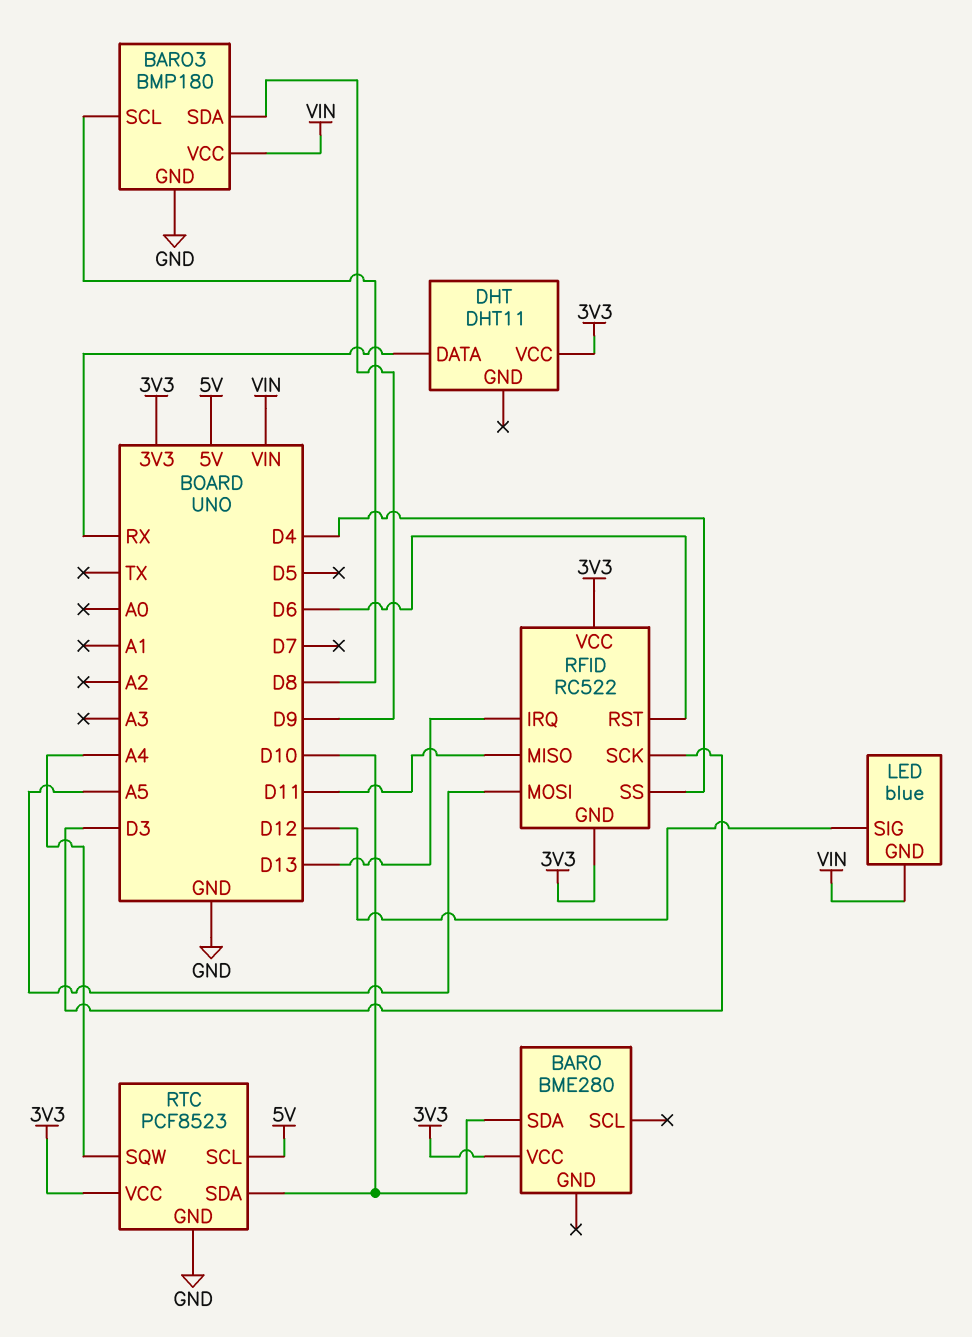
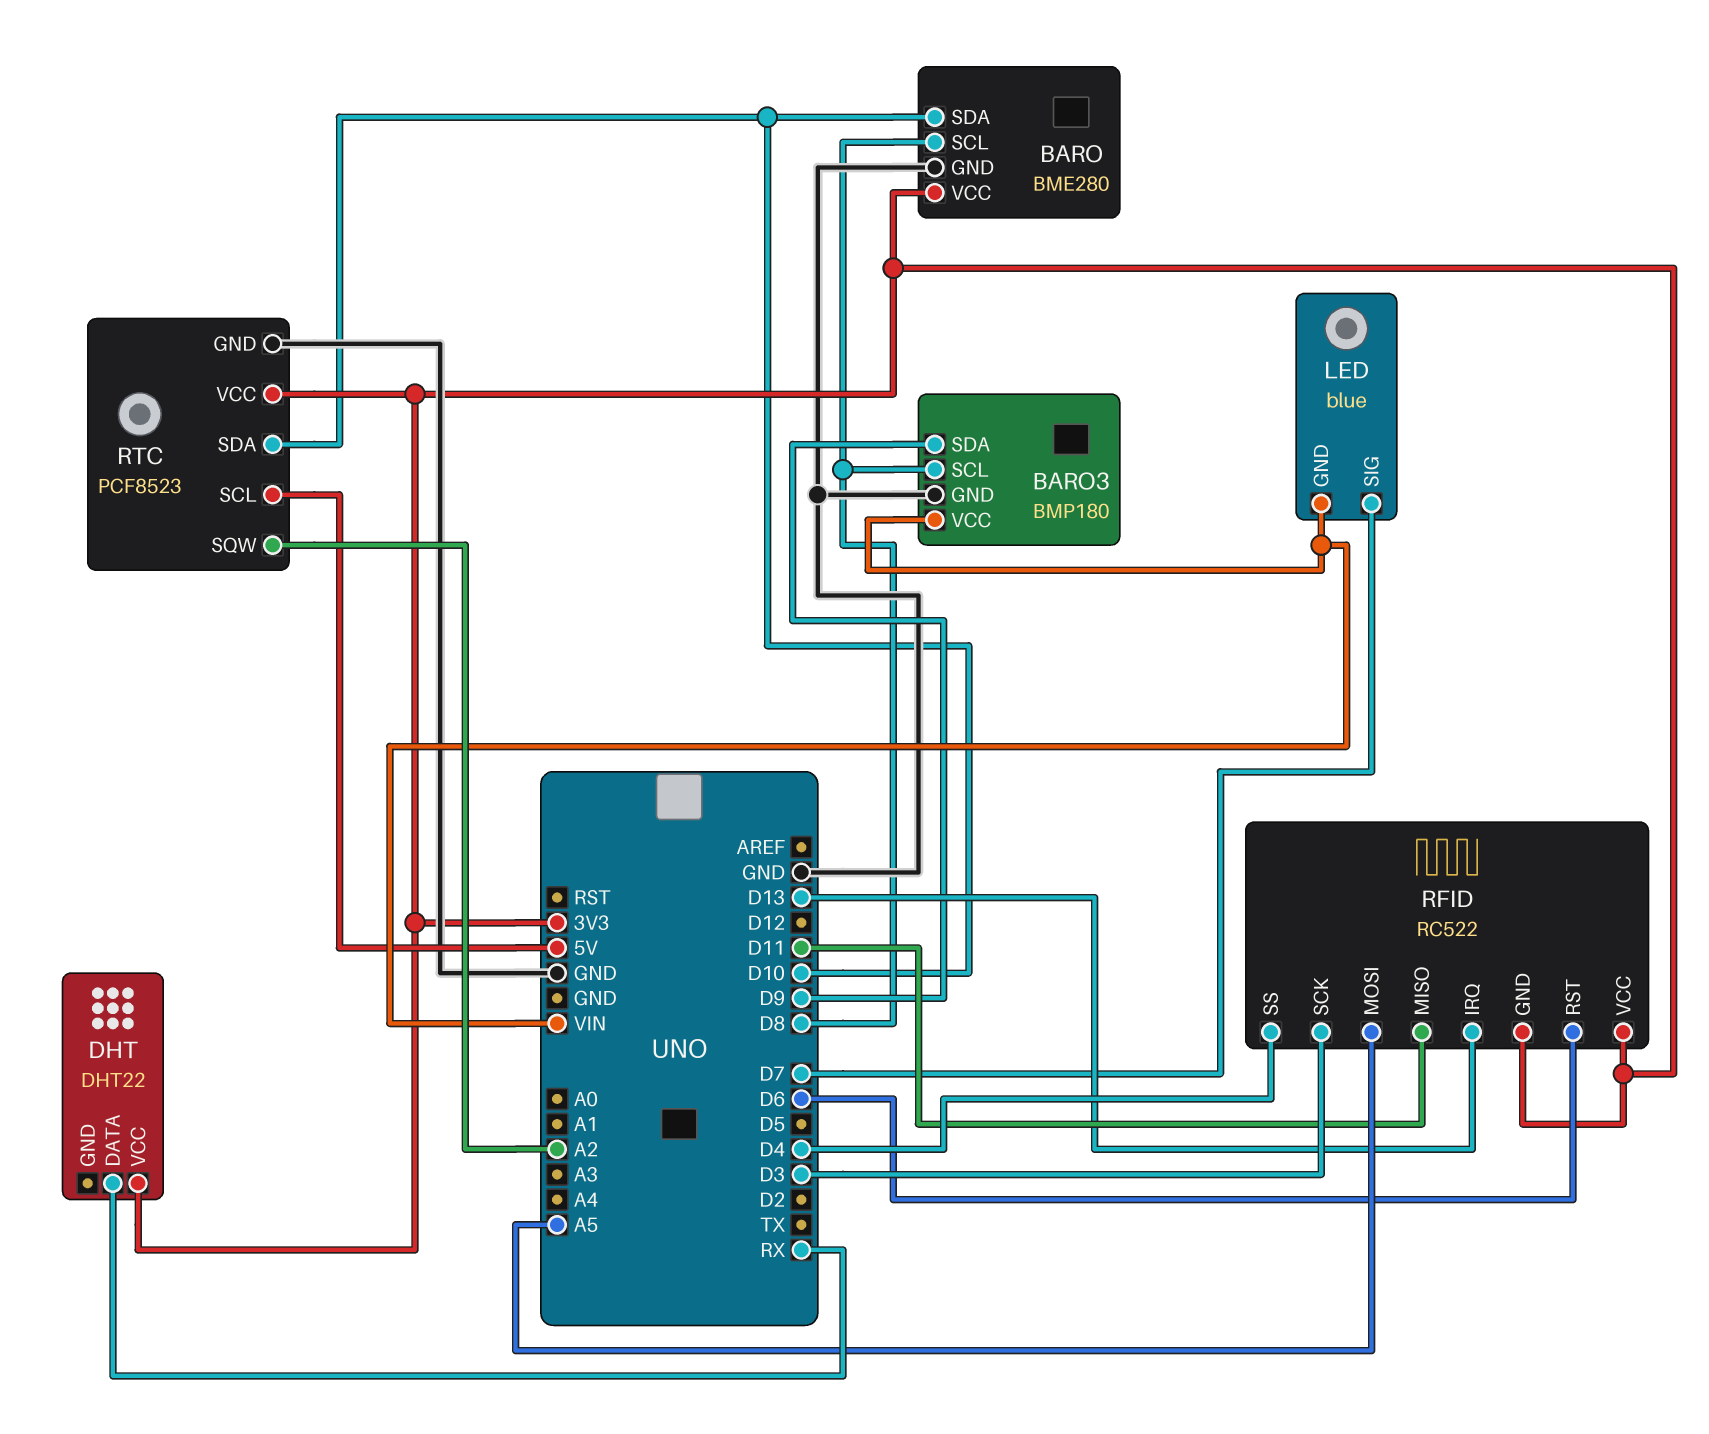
BARO pin GND: none -> GND
BARO pin SCL: none -> D8
DHT: DHT11 -> DHT22
LED pin SIG: D12 -> D7
RTC pin SQW: A4 -> A2

